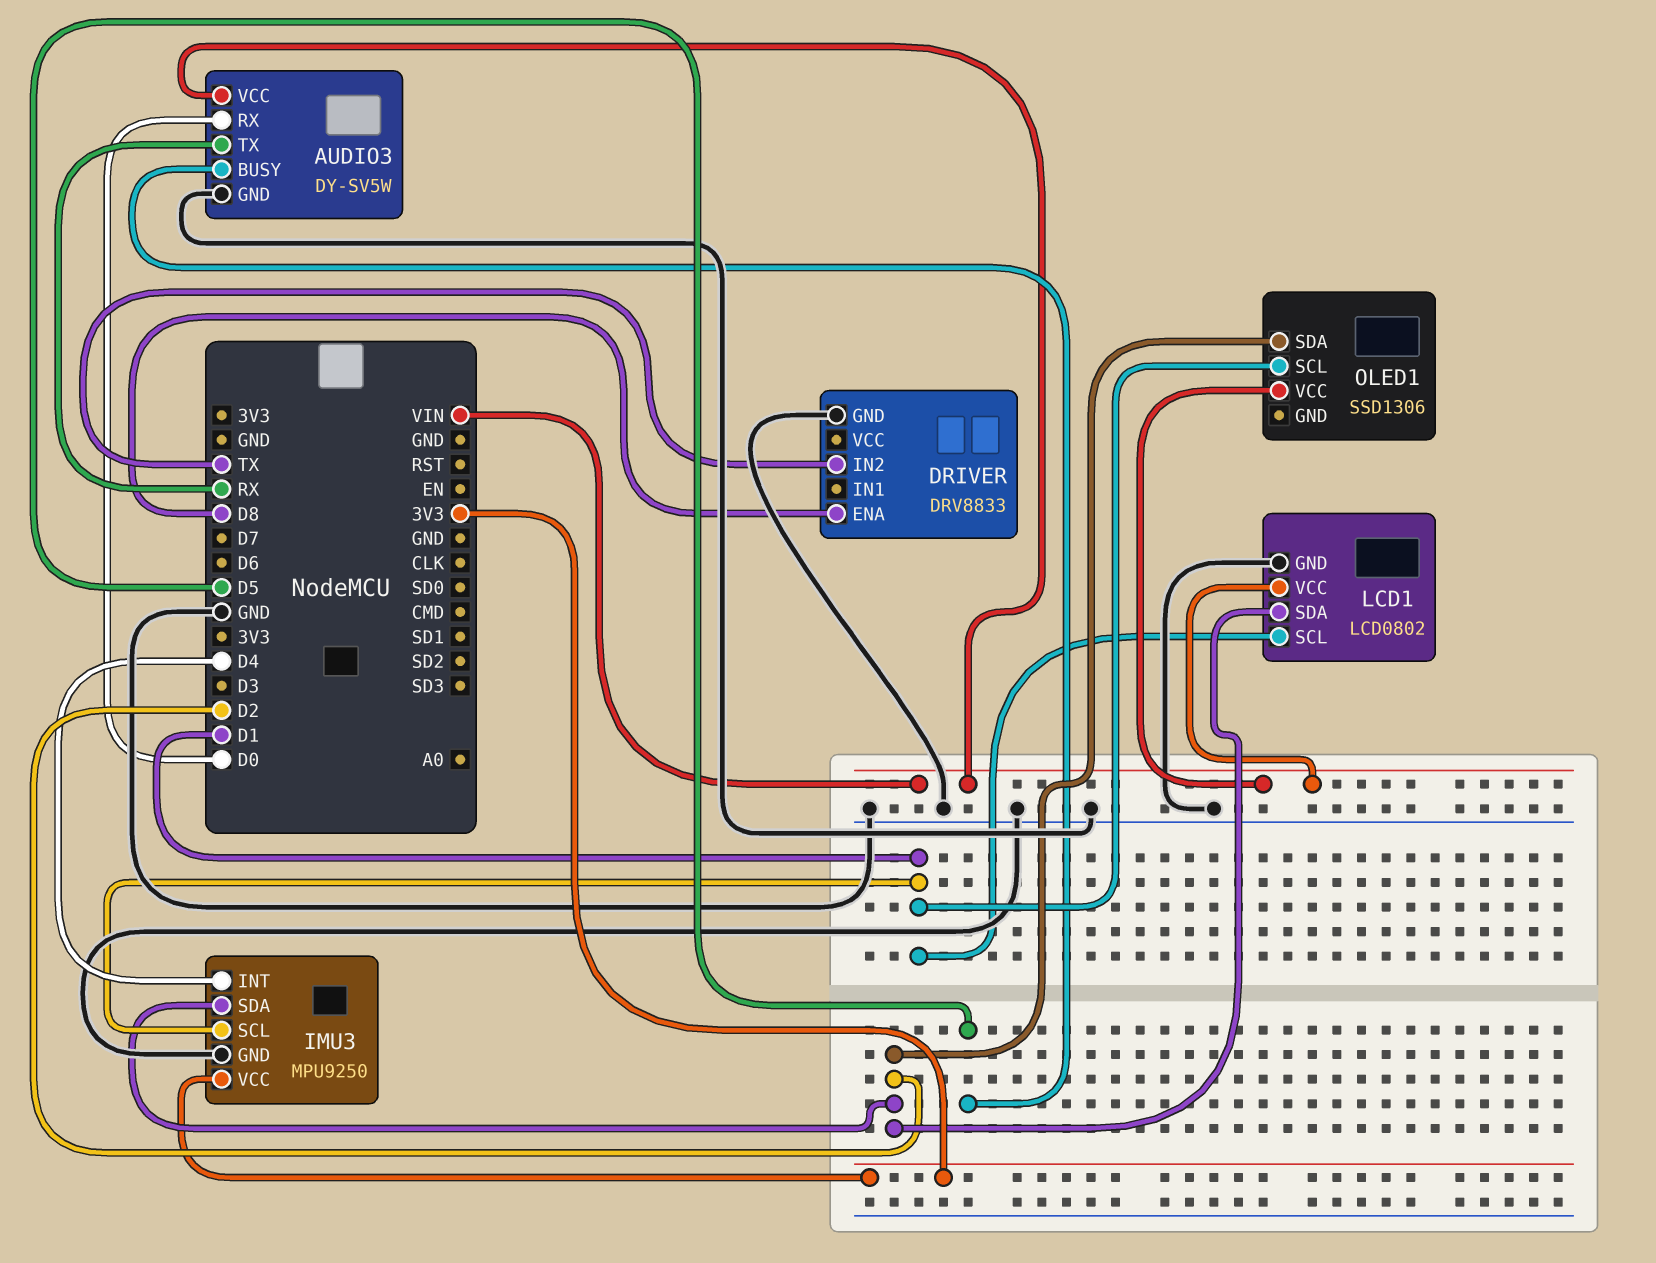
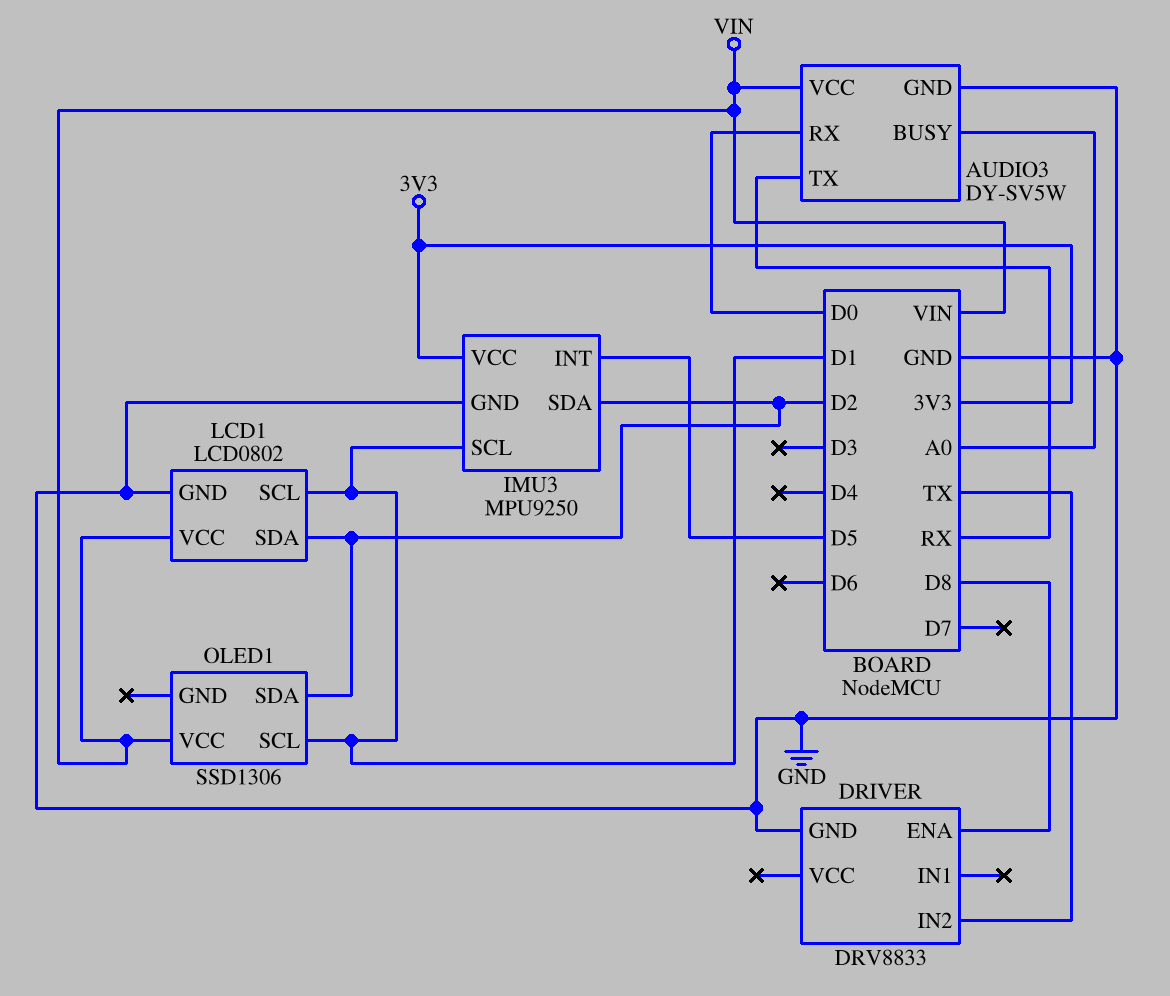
AUDIO3 pin BUSY: D5 -> A0
IMU3 pin INT: D4 -> D5

